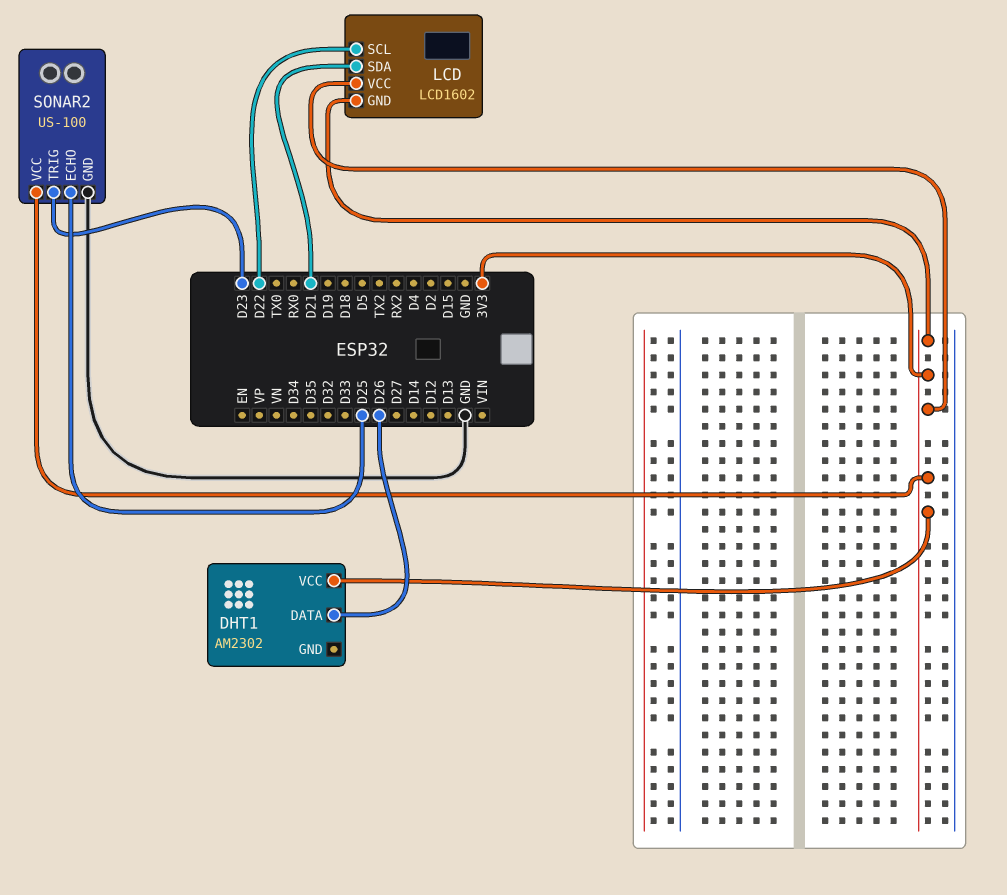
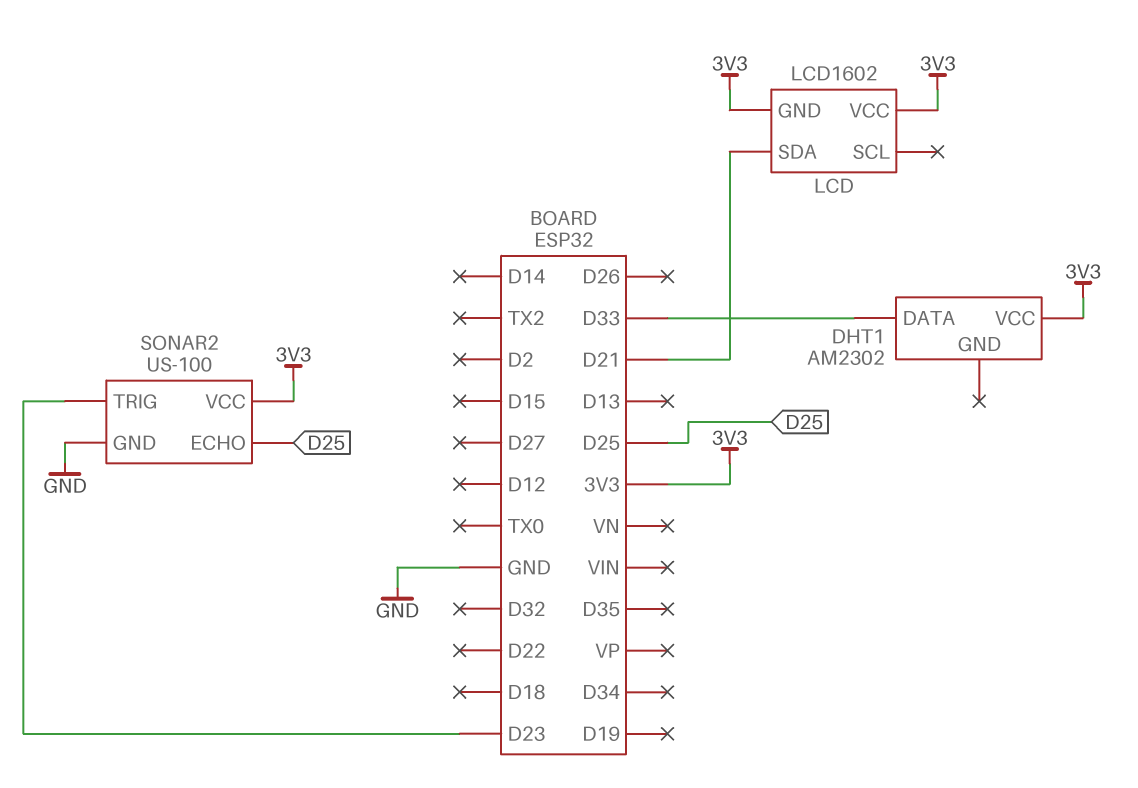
DHT1 pin DATA: D26 -> D33
LCD pin SCL: D22 -> none

